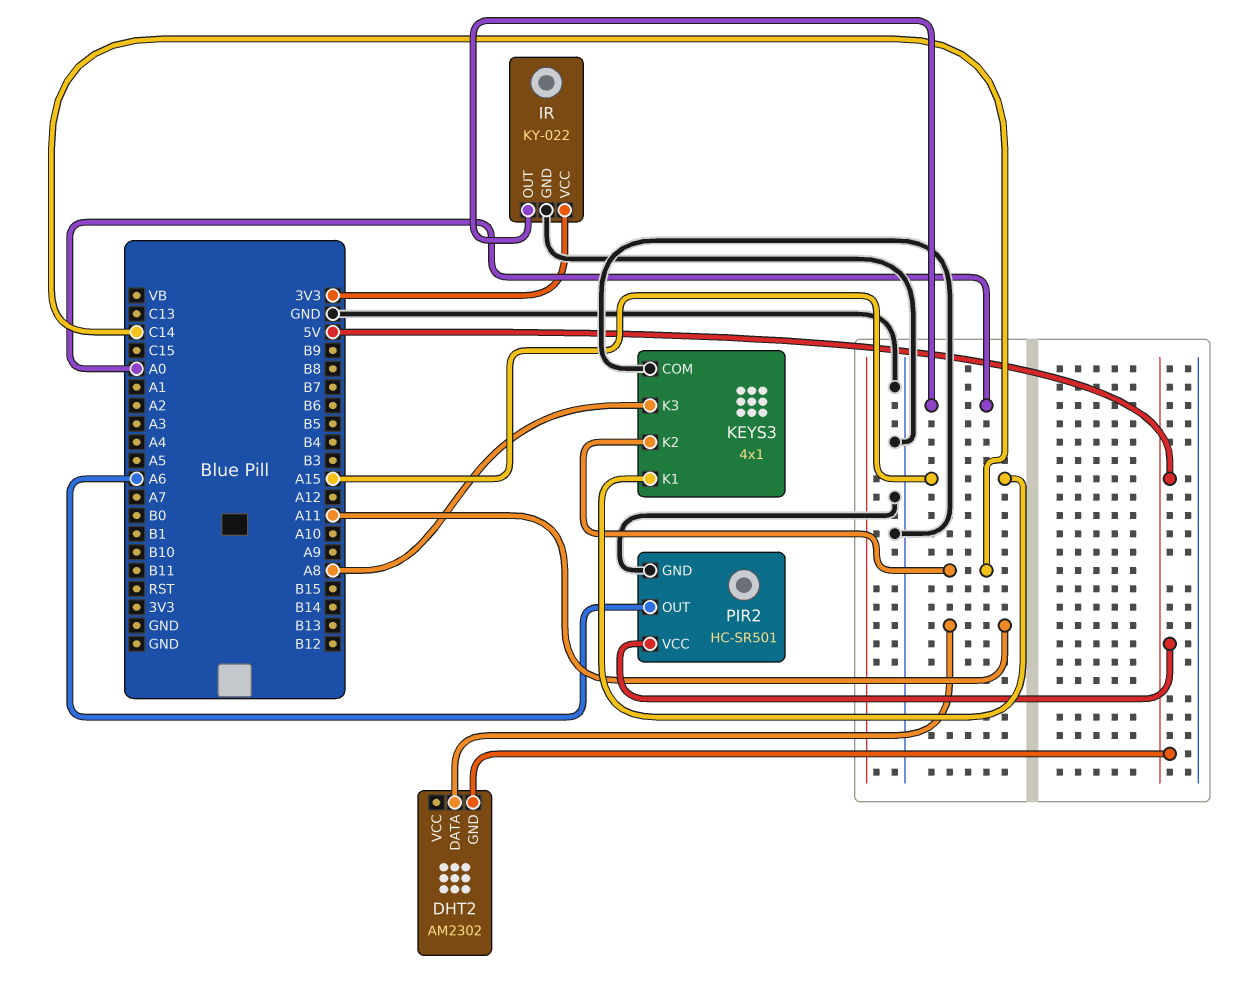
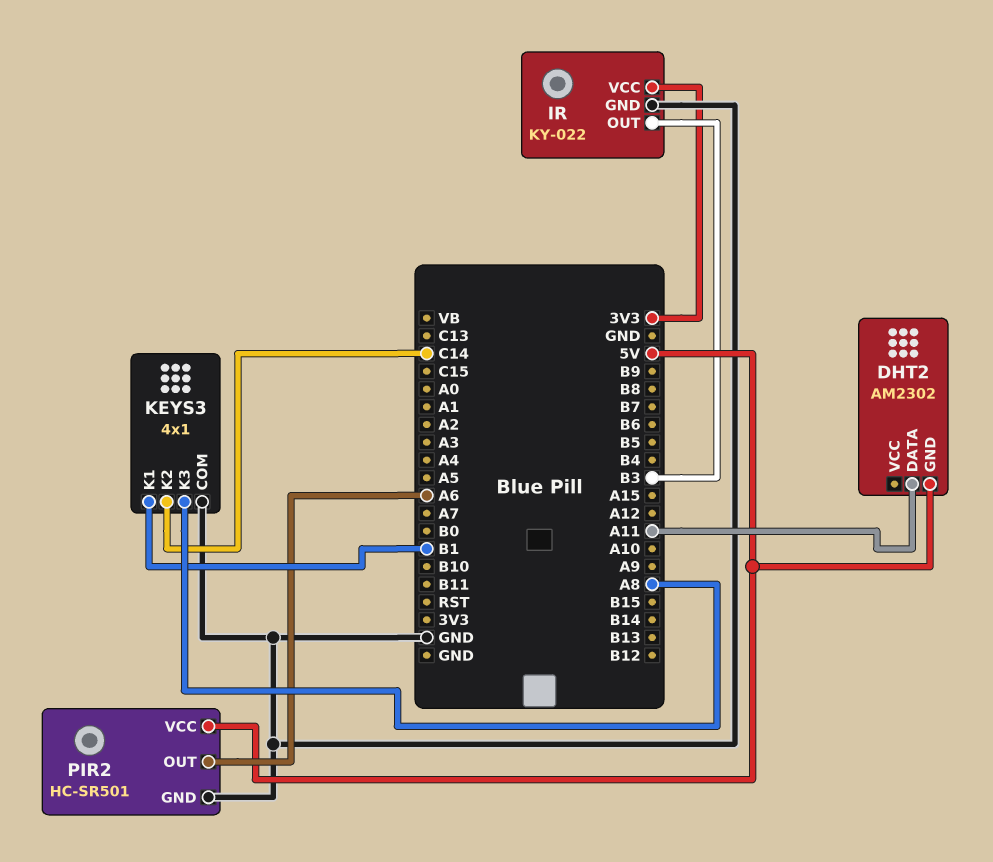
IR pin OUT: A0 -> B3
KEYS3 pin K1: A15 -> B1

